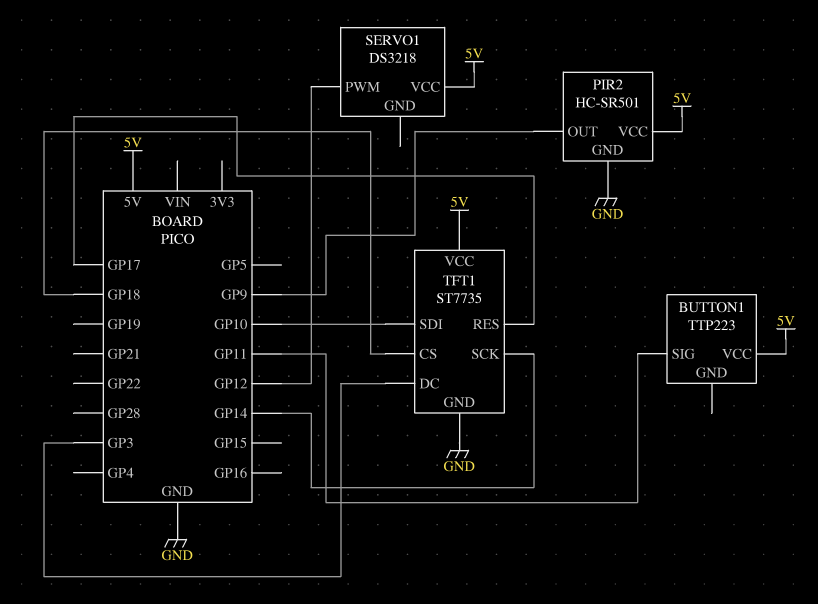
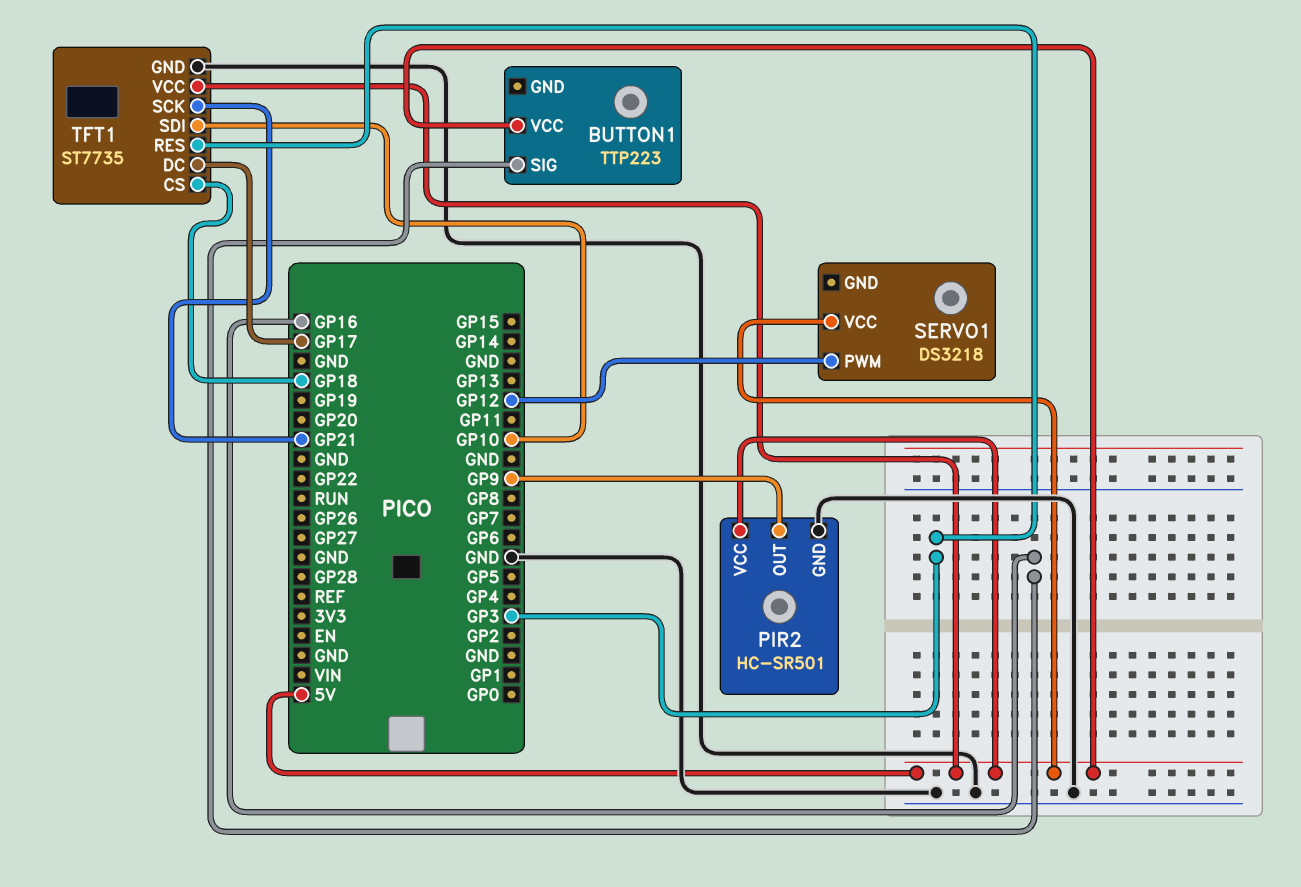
BUTTON1 pin SIG: GP11 -> GP16
TFT1 pin DC: GP3 -> GP17
TFT1 pin RES: GP17 -> GP3
TFT1 pin SCK: GP14 -> GP21

